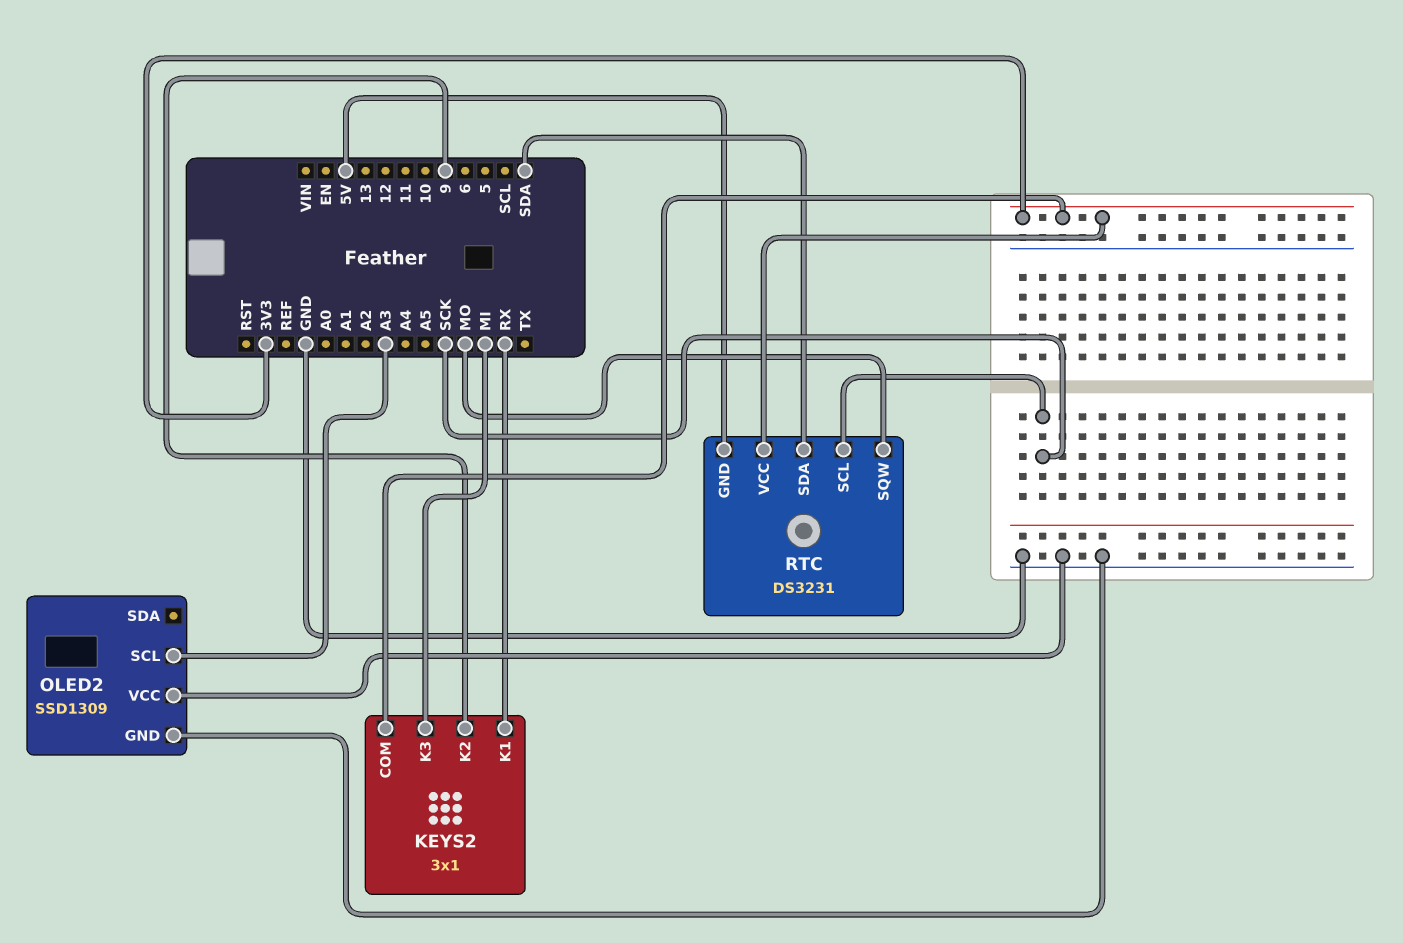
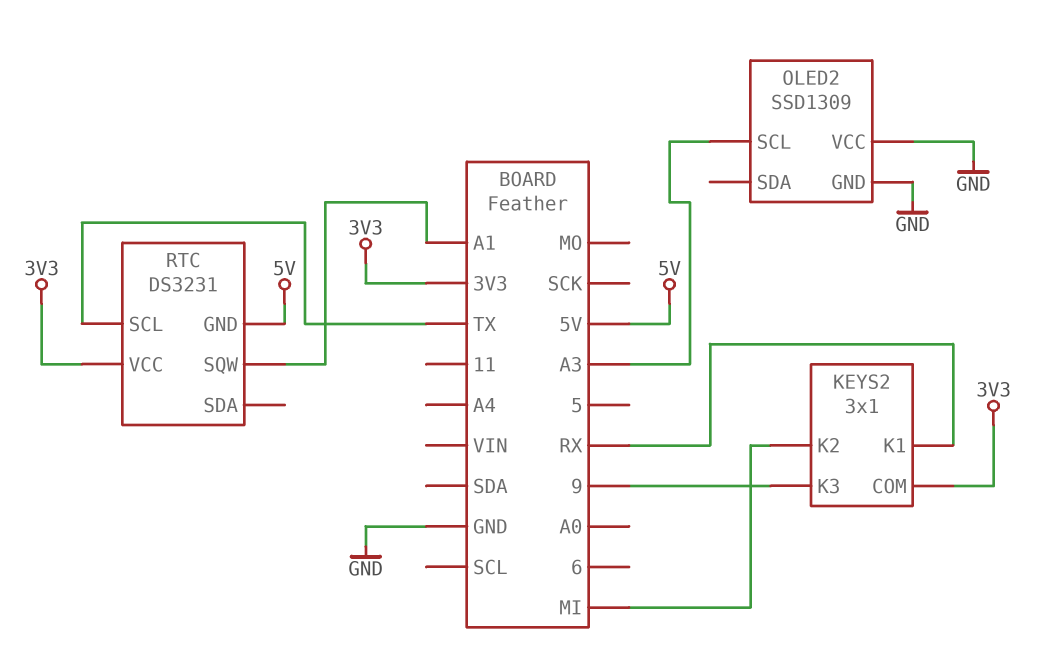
KEYS2 pin K2: 9 -> MI
KEYS2 pin K3: MI -> 9
RTC pin SCL: SCK -> TX
RTC pin SDA: SDA -> none
RTC pin SQW: MO -> A1

